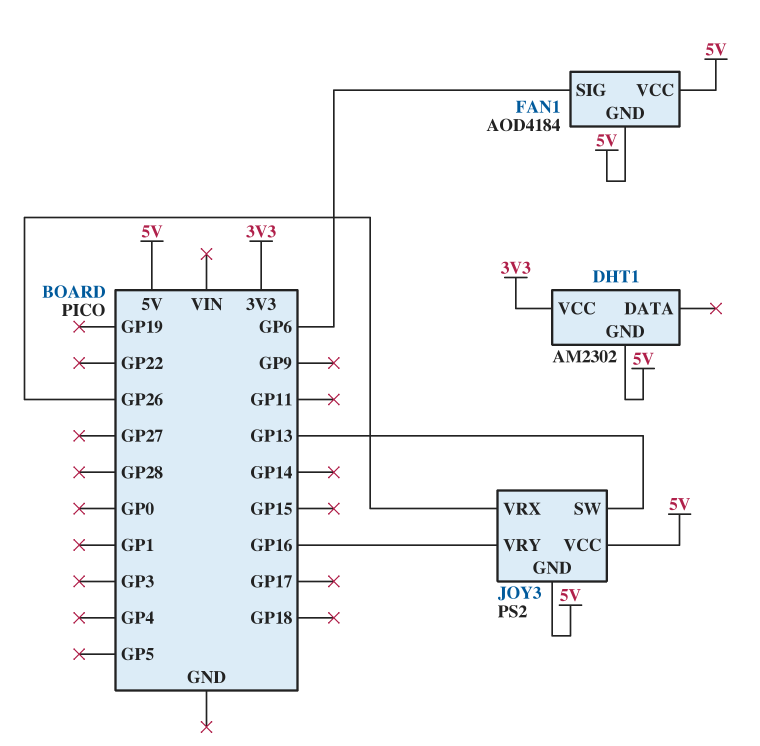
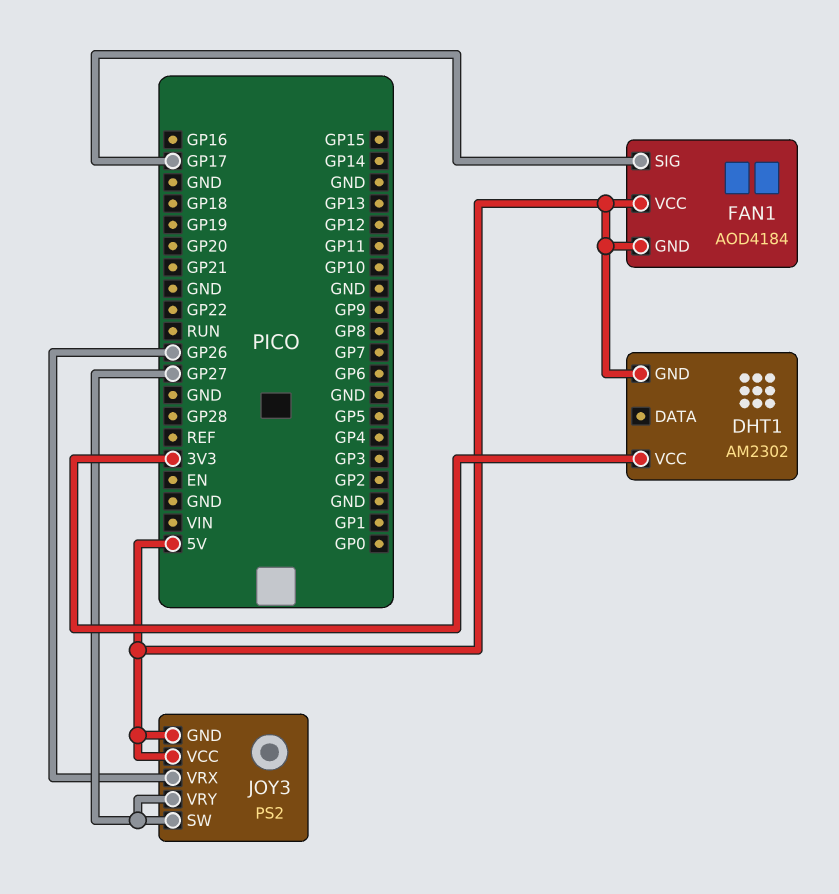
FAN1 pin SIG: GP6 -> GP17
JOY3 pin SW: GP13 -> GP27
JOY3 pin VRY: GP16 -> GP27

